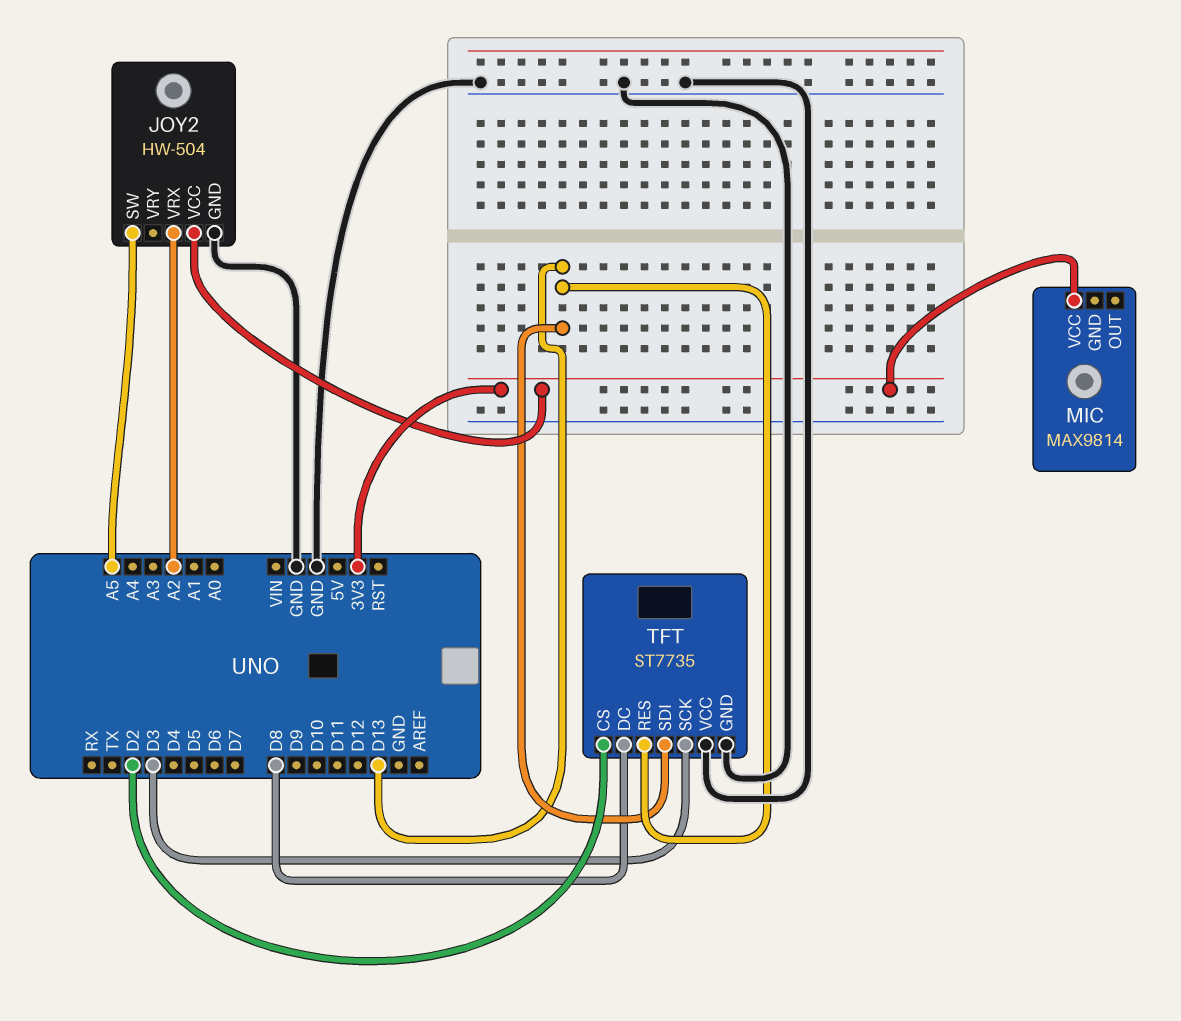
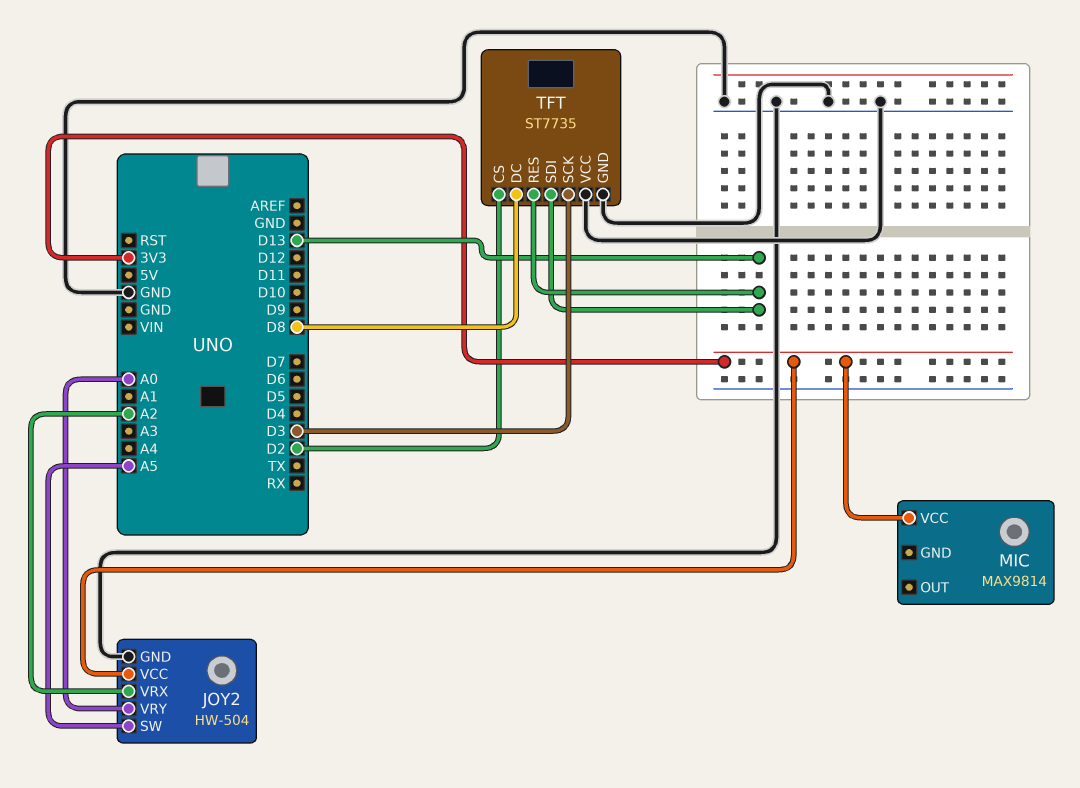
JOY2 pin VRY: none -> A0

